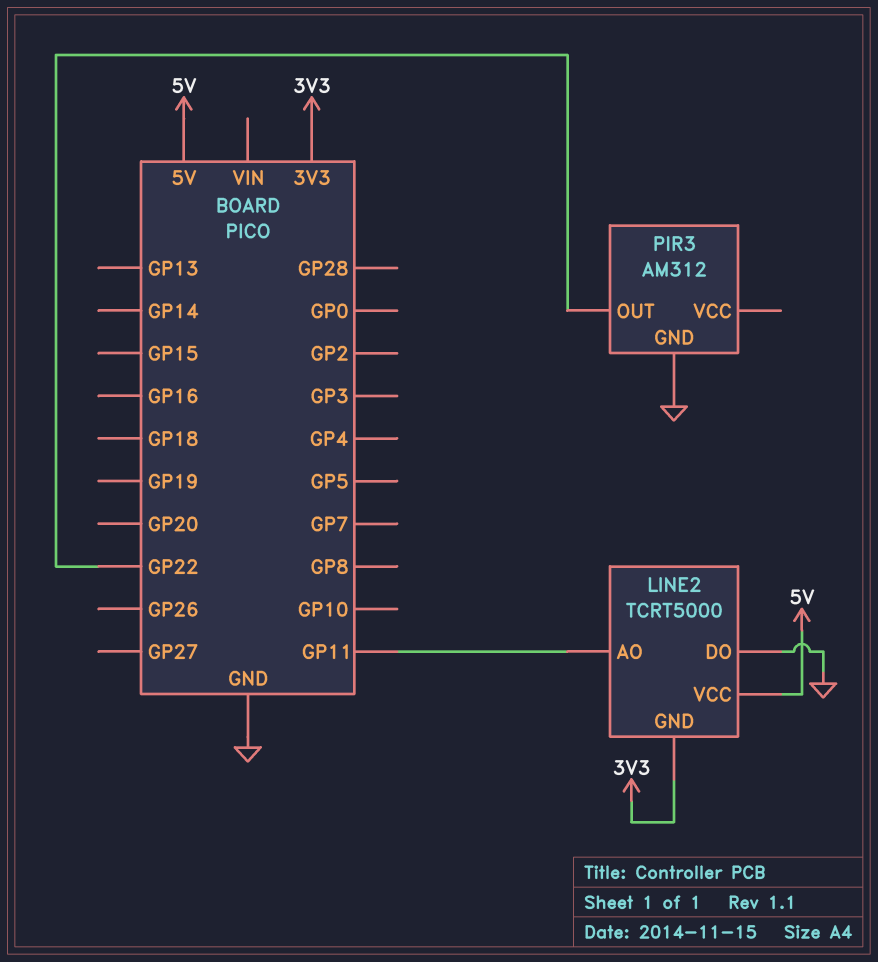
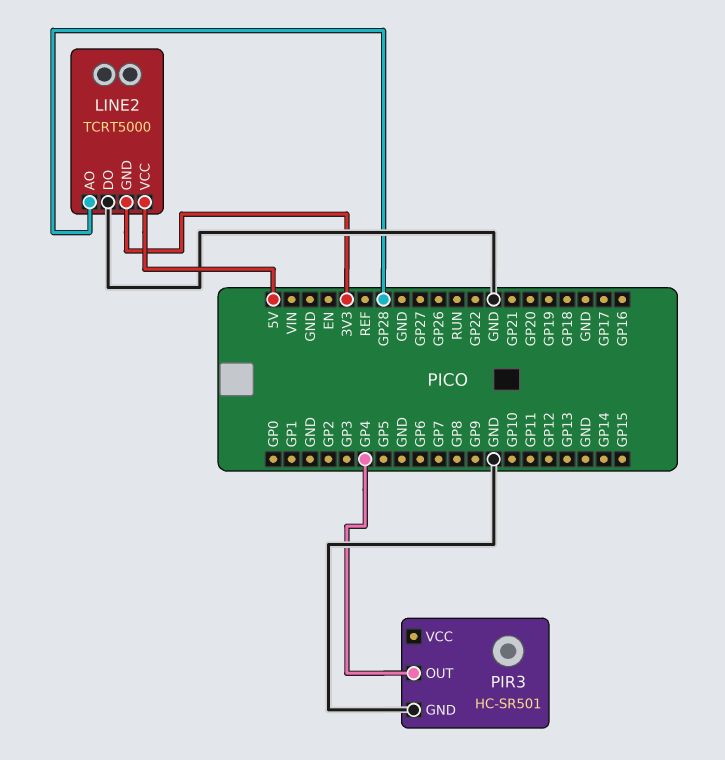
LINE2 pin AO: GP11 -> GP28
PIR3: AM312 -> HC-SR501
PIR3 pin OUT: GP22 -> GP4

